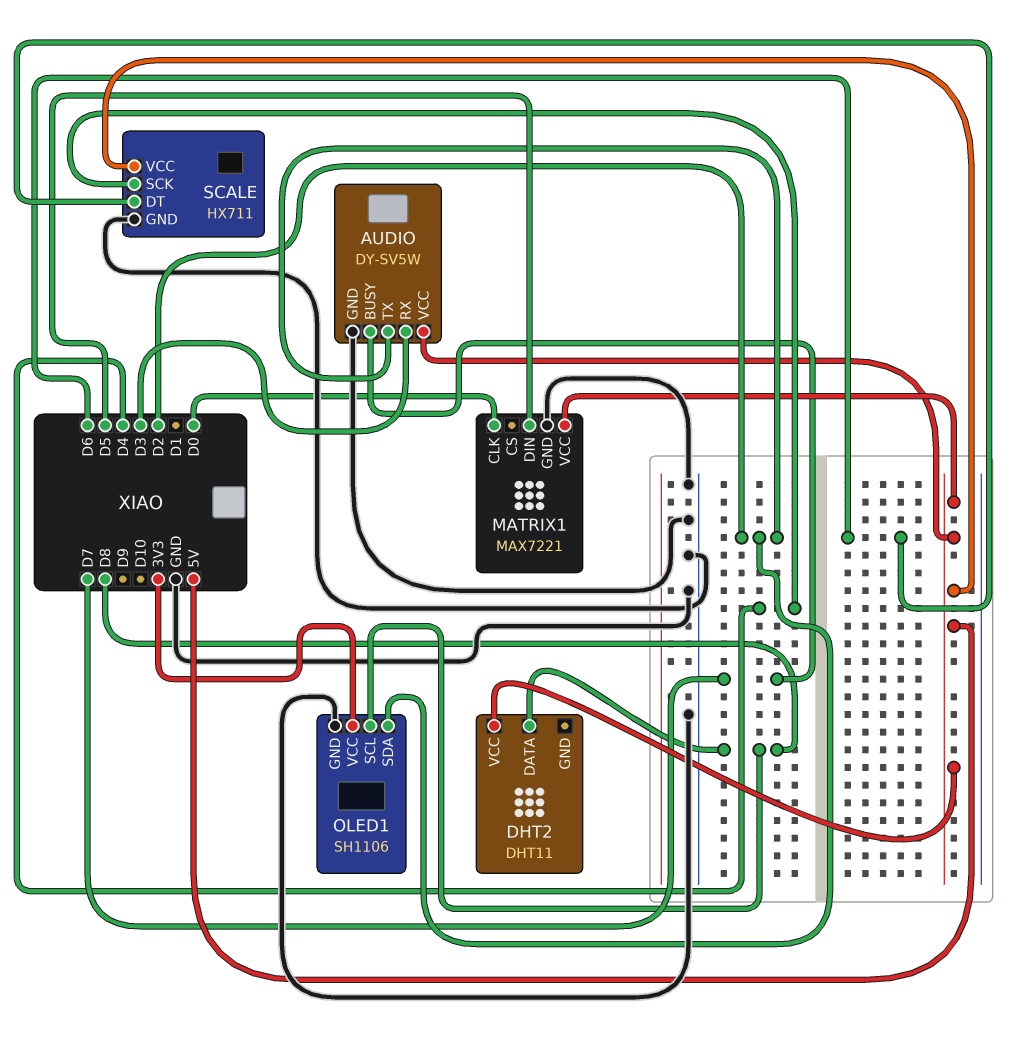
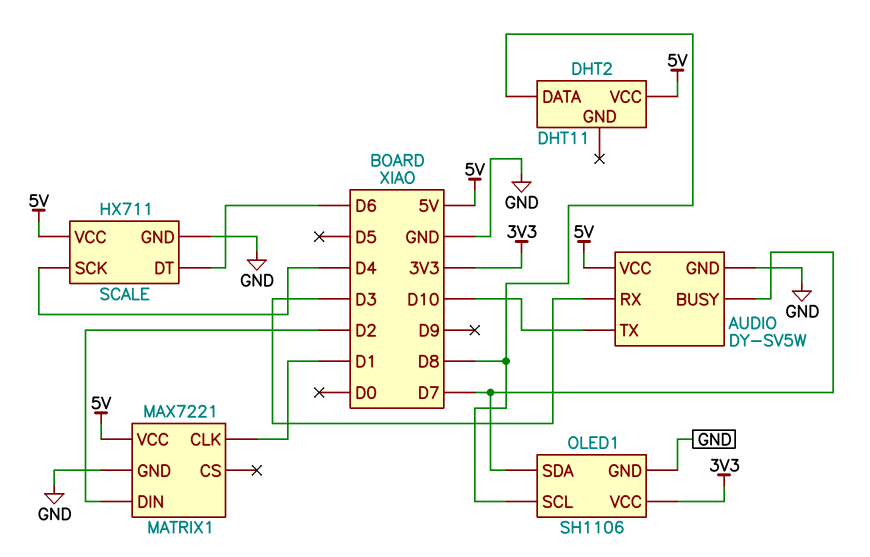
AUDIO pin TX: D2 -> D10
MATRIX1 pin CLK: D0 -> D1
MATRIX1 pin DIN: D5 -> D2
OLED1 pin SDA: D2 -> D7

